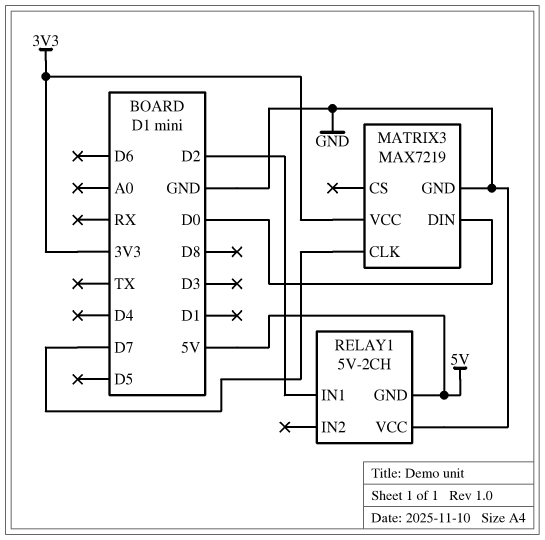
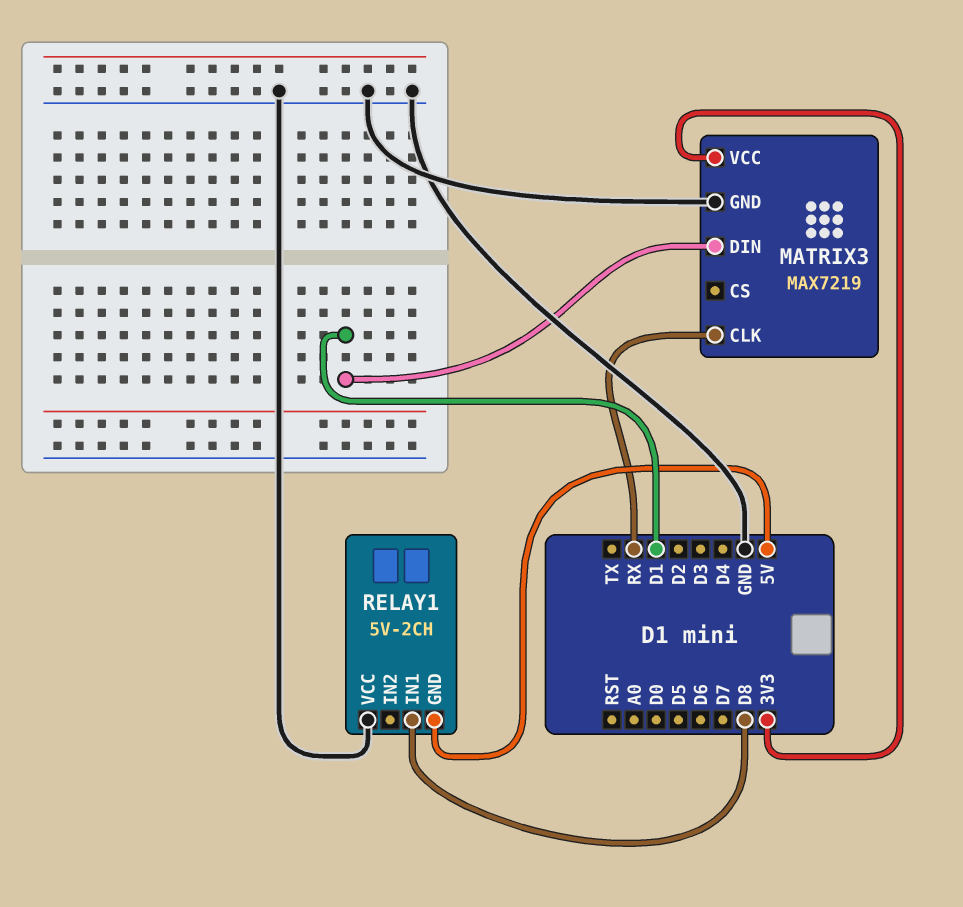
MATRIX3 pin CLK: D7 -> RX
MATRIX3 pin DIN: D0 -> D1
RELAY1 pin IN1: D2 -> D8

